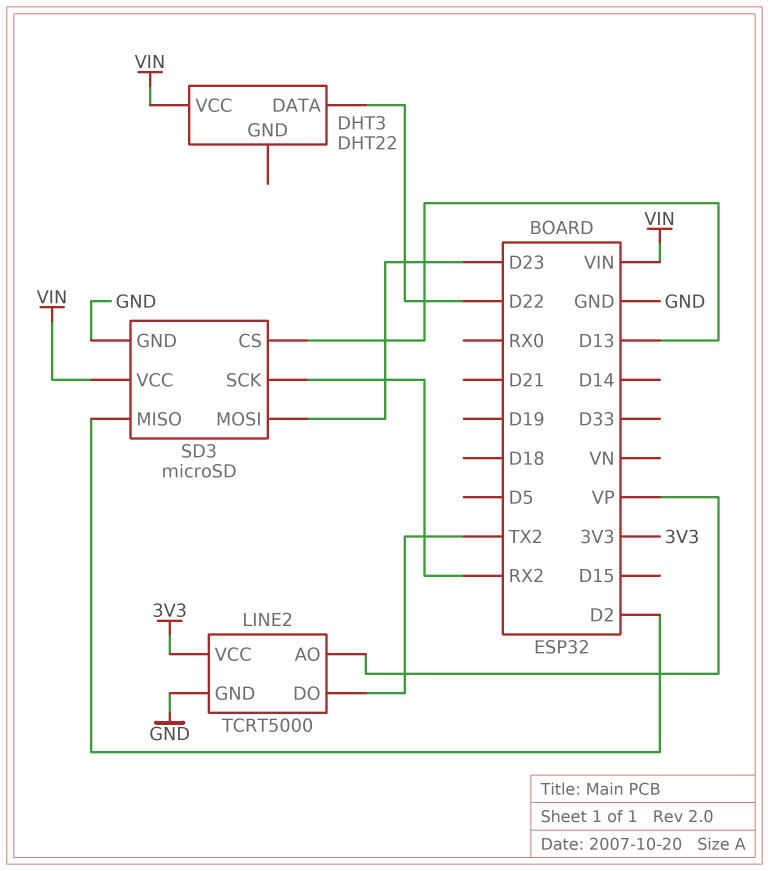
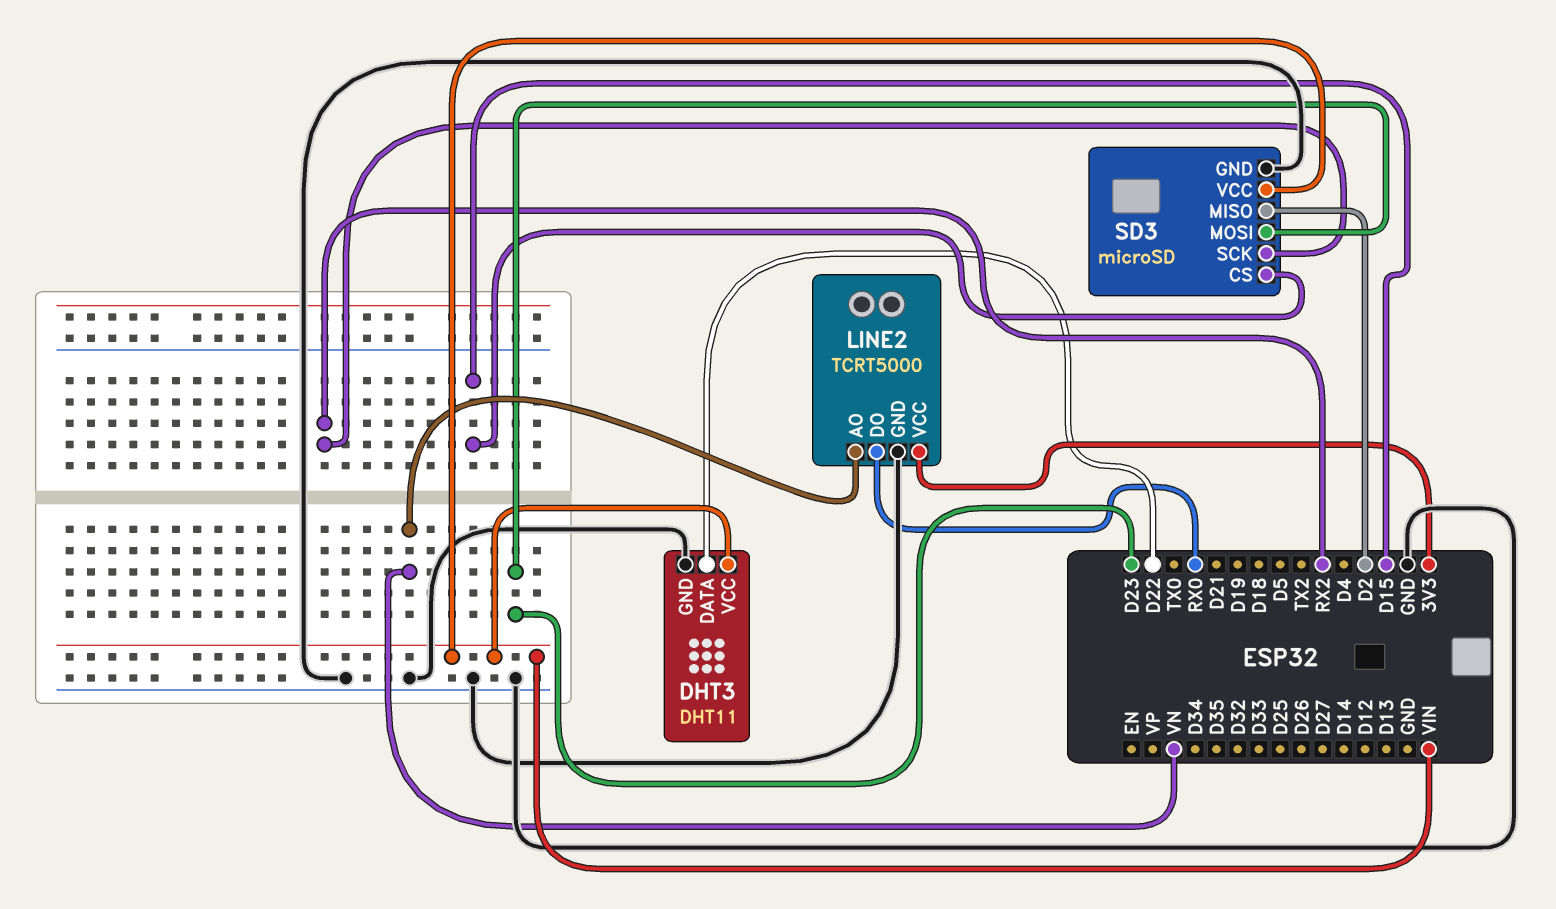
DHT3: DHT22 -> DHT11
DHT3 pin GND: none -> GND
LINE2 pin AO: VP -> VN
LINE2 pin DO: TX2 -> RX0
SD3 pin CS: D13 -> D15

